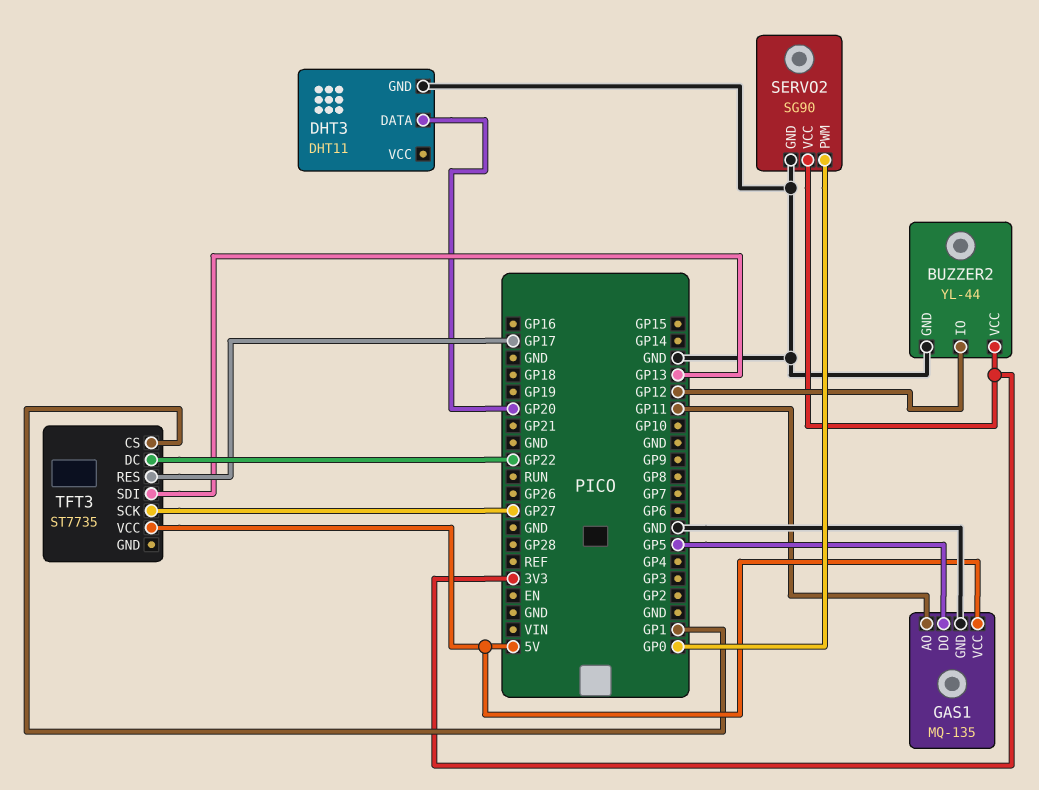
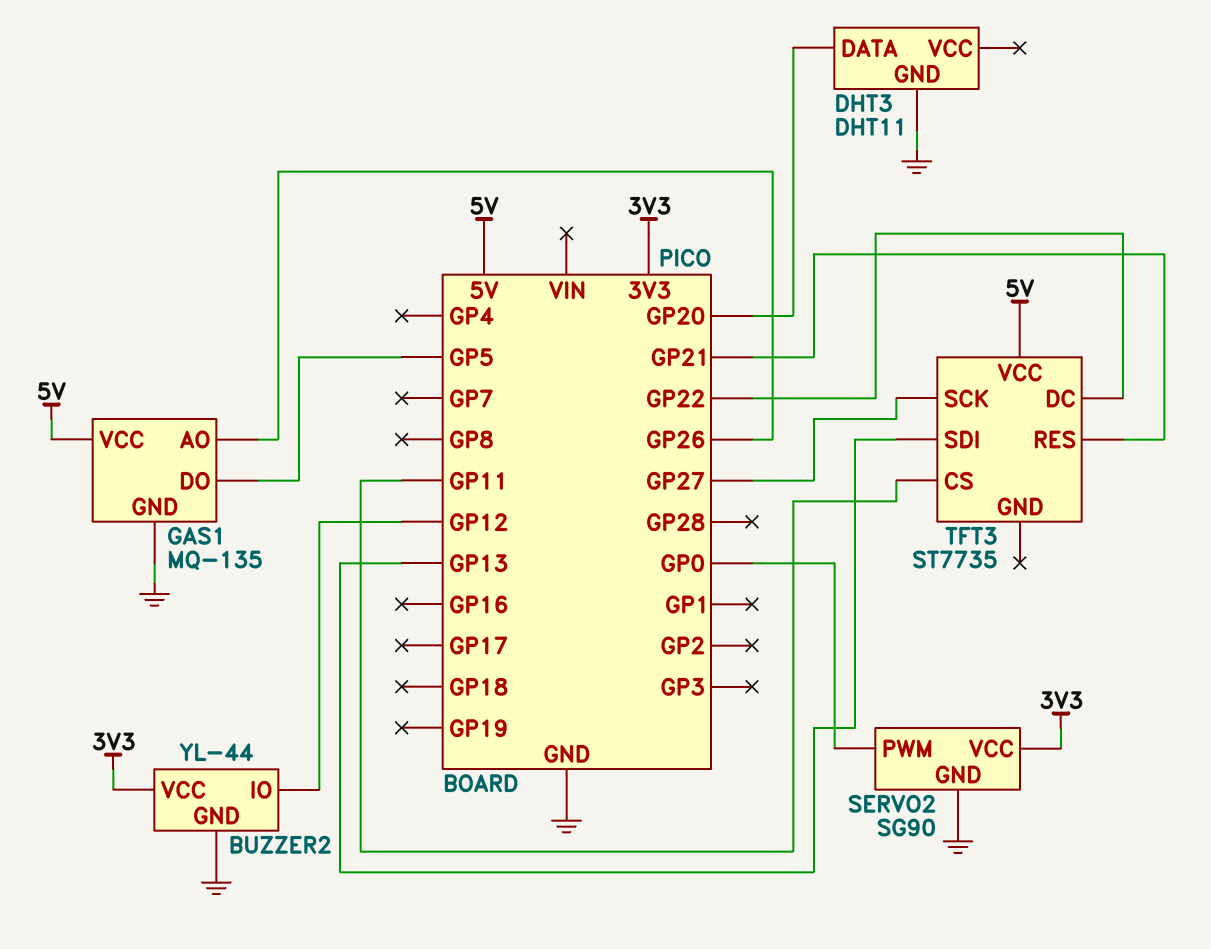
GAS1 pin AO: GP11 -> GP26
TFT3 pin CS: GP1 -> GP11
TFT3 pin RES: GP17 -> GP21

